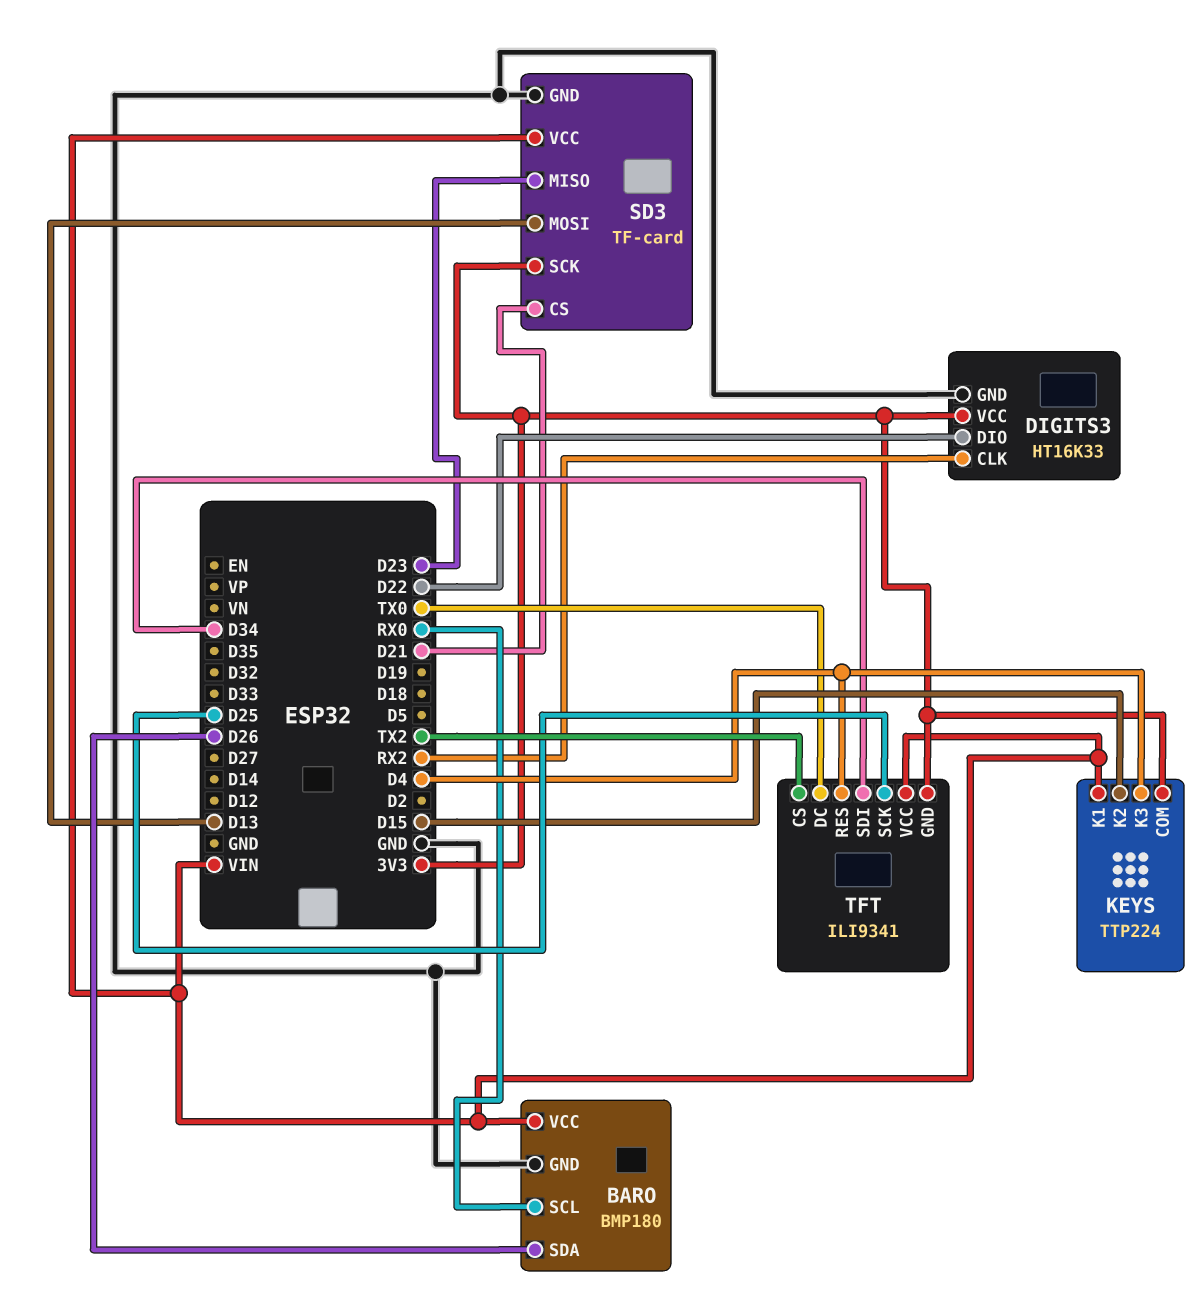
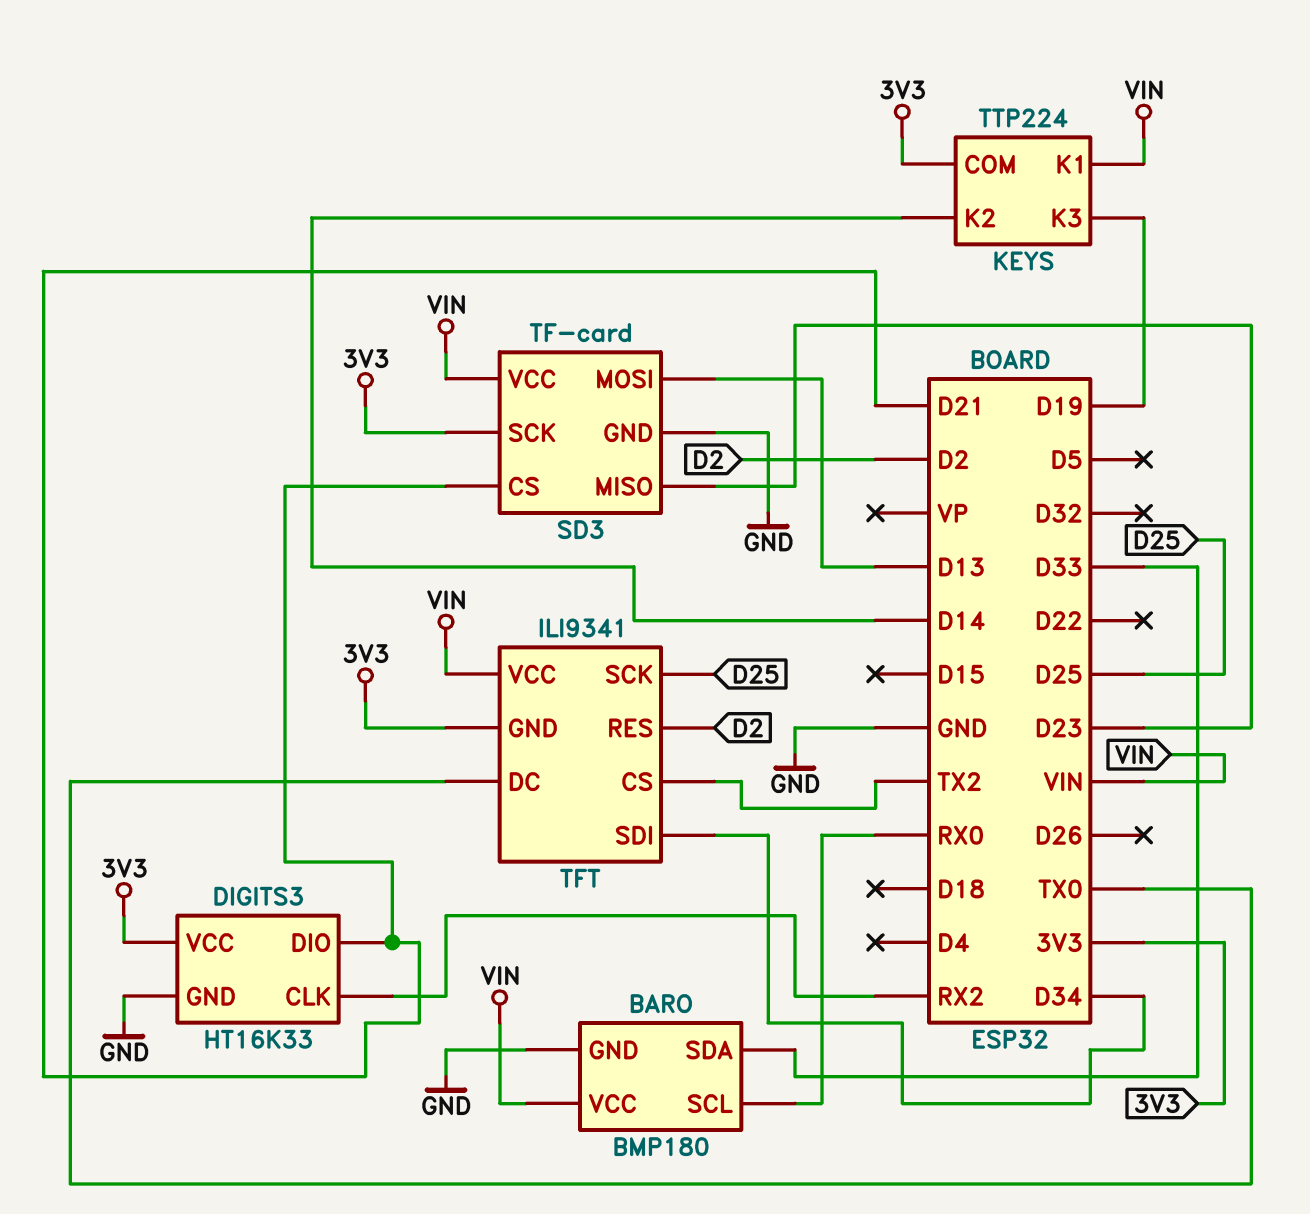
BARO pin SDA: D26 -> D33
DIGITS3 pin DIO: D22 -> D21
KEYS pin K2: D15 -> D14
KEYS pin K3: D4 -> D19
TFT pin RES: D4 -> D2

